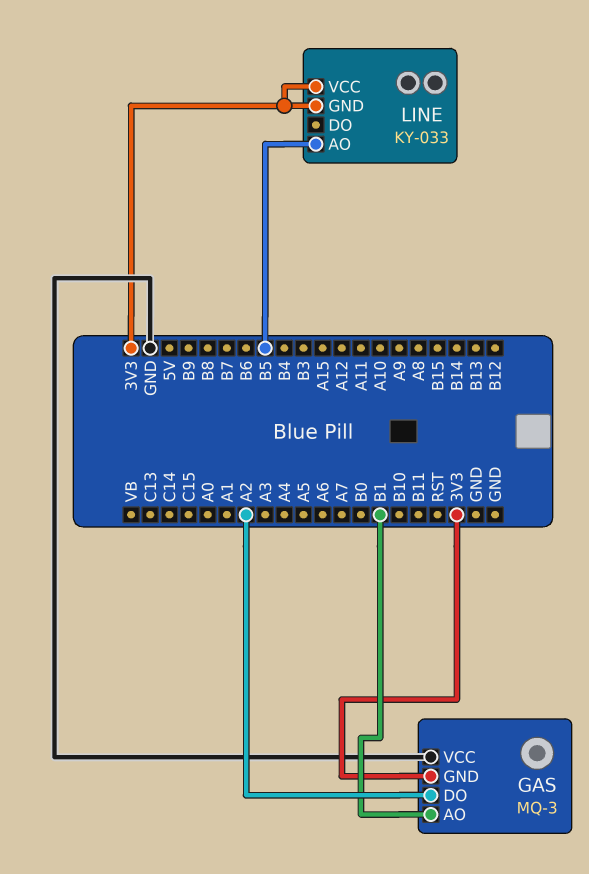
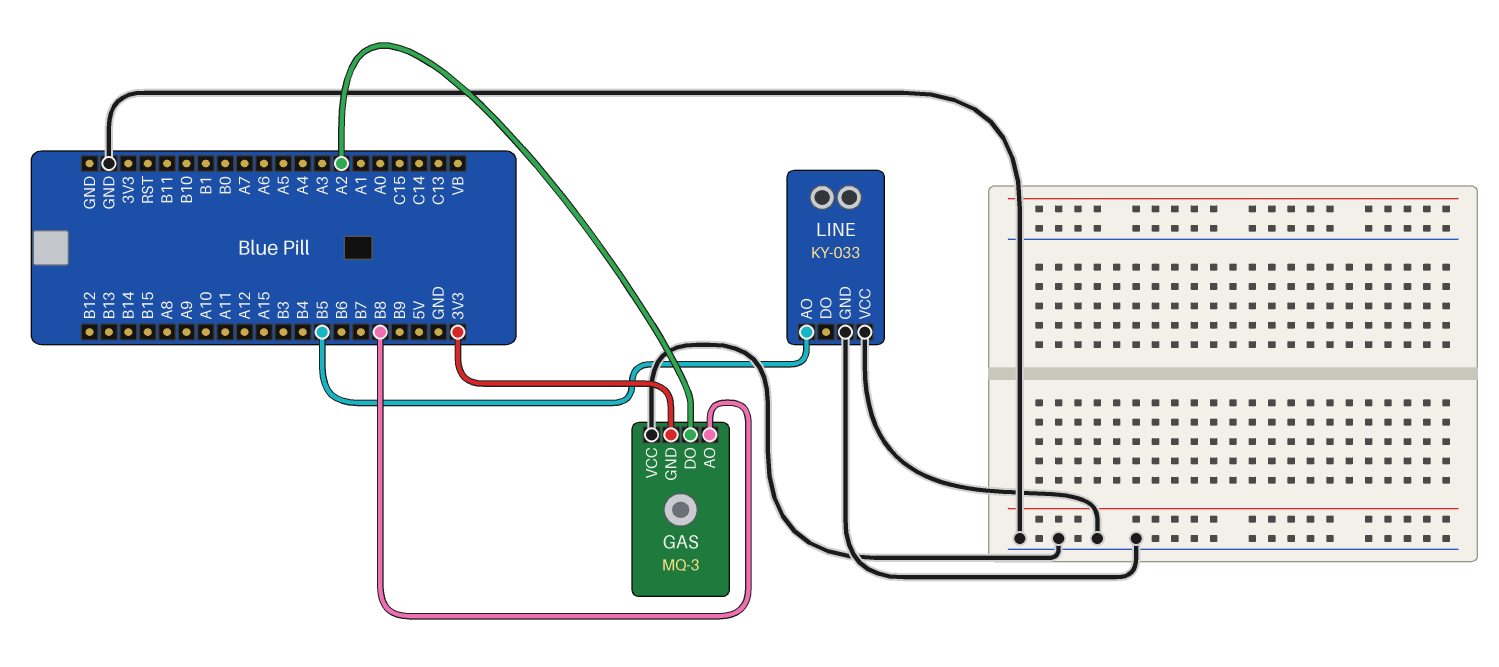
GAS pin AO: B1 -> B8
LINE pin GND: 3V3 -> GND
LINE pin VCC: 3V3 -> GND

